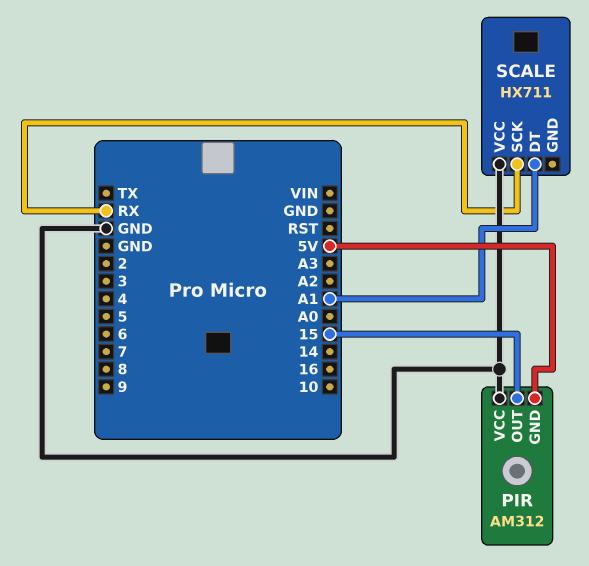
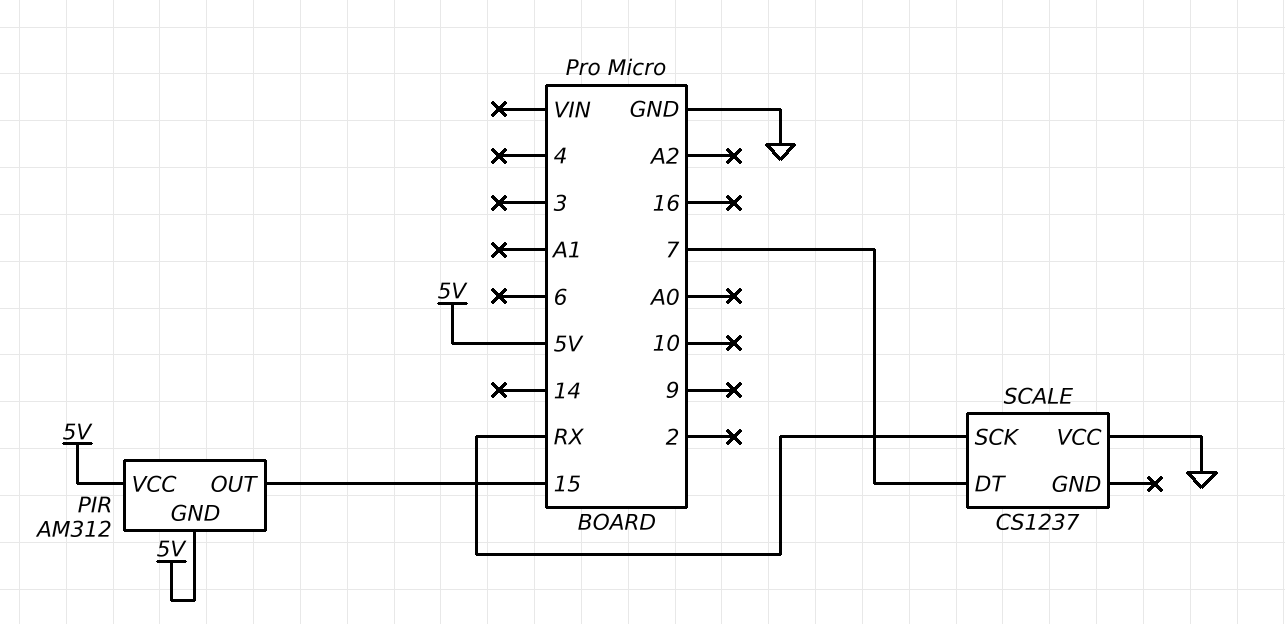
PIR pin VCC: GND -> 5V
SCALE: HX711 -> CS1237
SCALE pin DT: A1 -> 7

